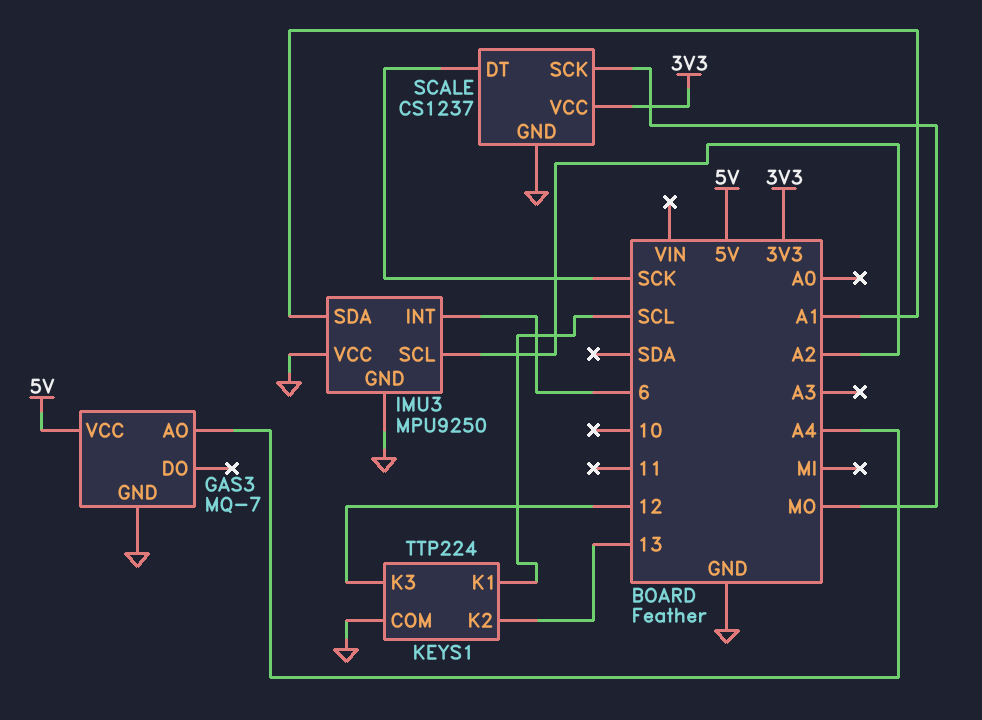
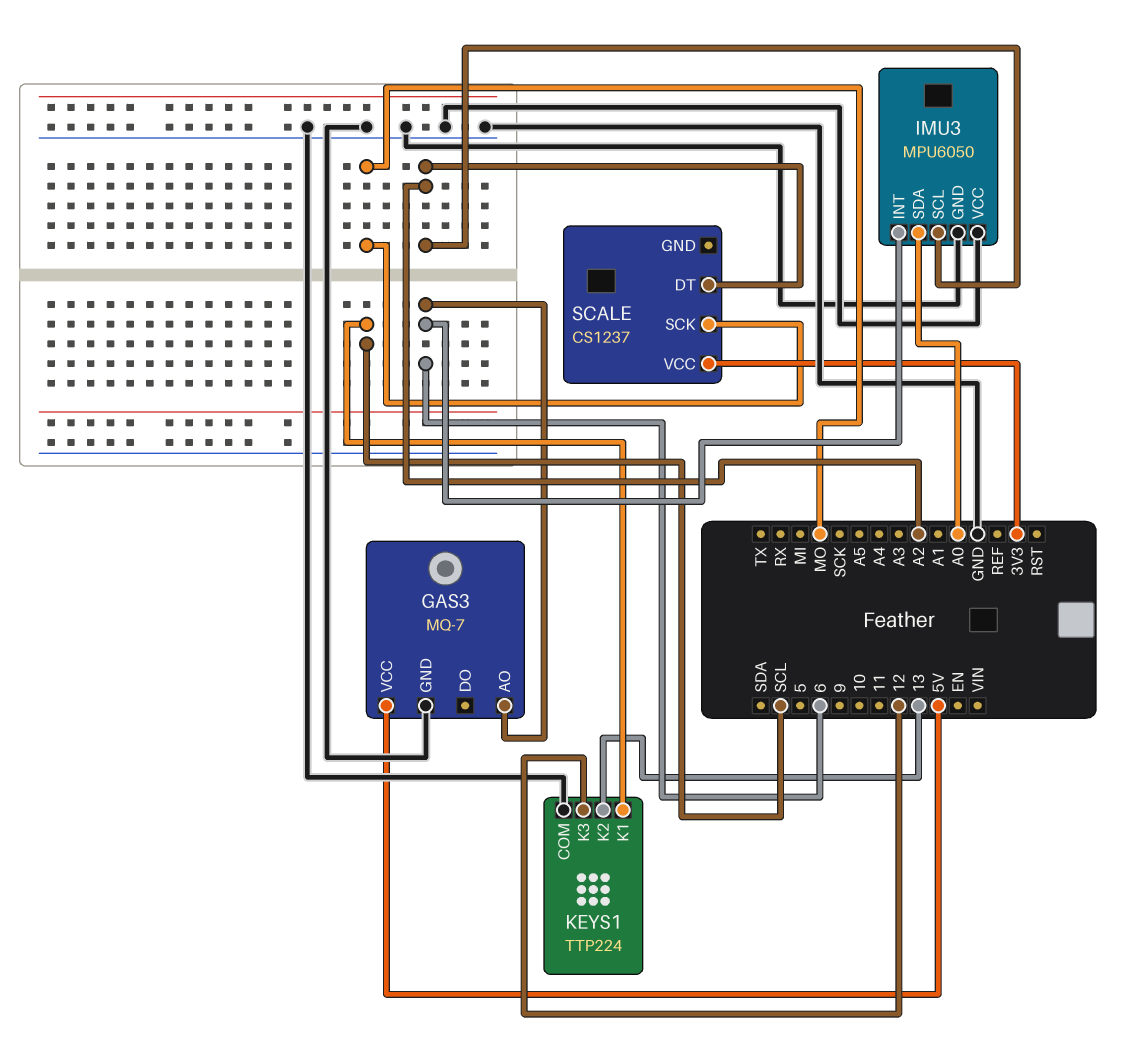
GAS3 pin AO: A4 -> 6
IMU3: MPU9250 -> MPU6050
IMU3 pin SDA: A1 -> A0
SCALE pin DT: SCK -> A2
SCALE pin GND: GND -> none

